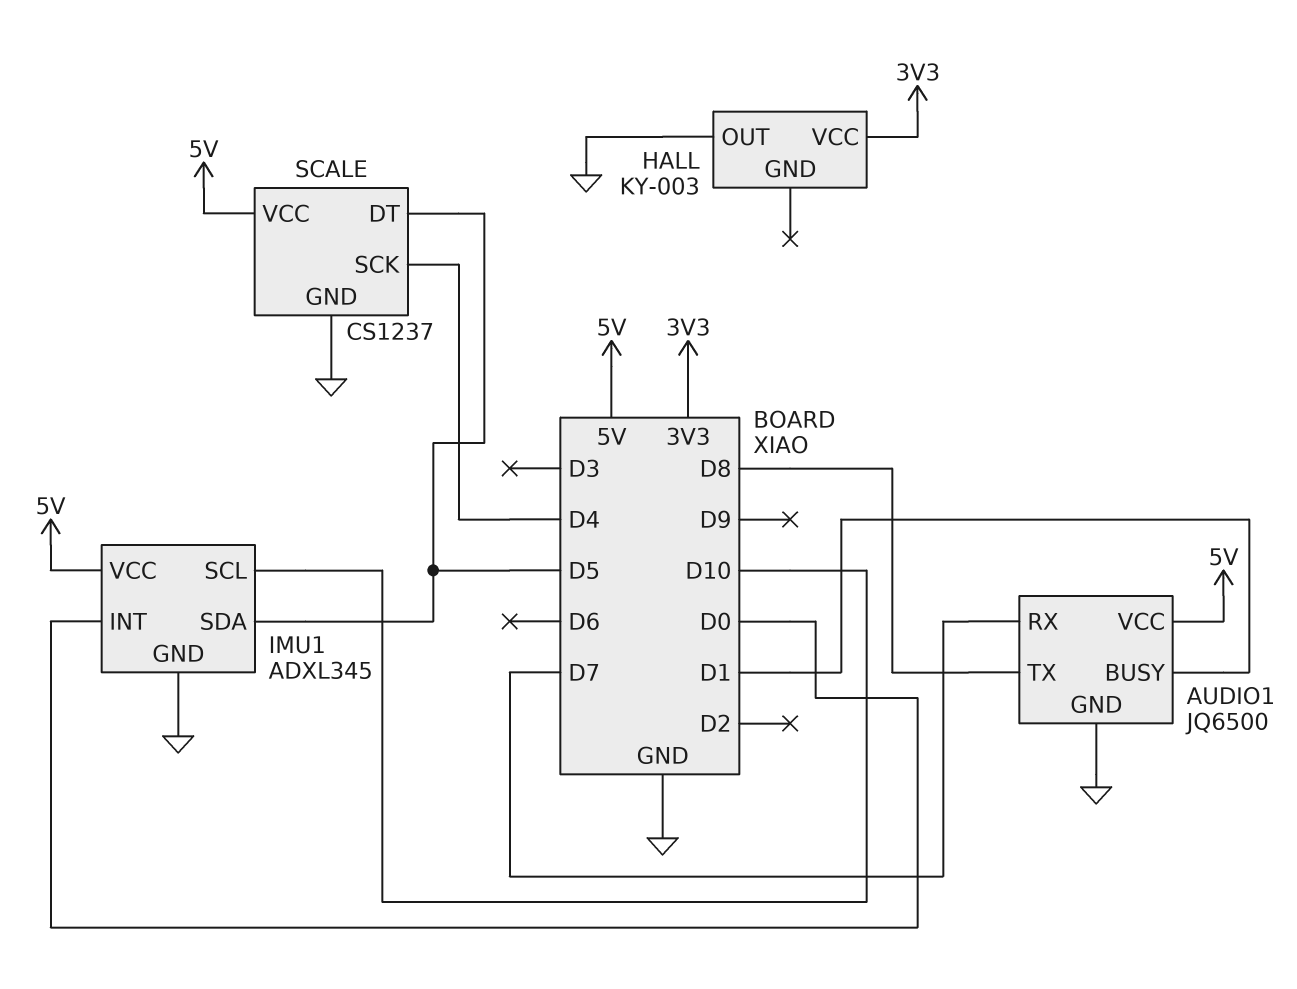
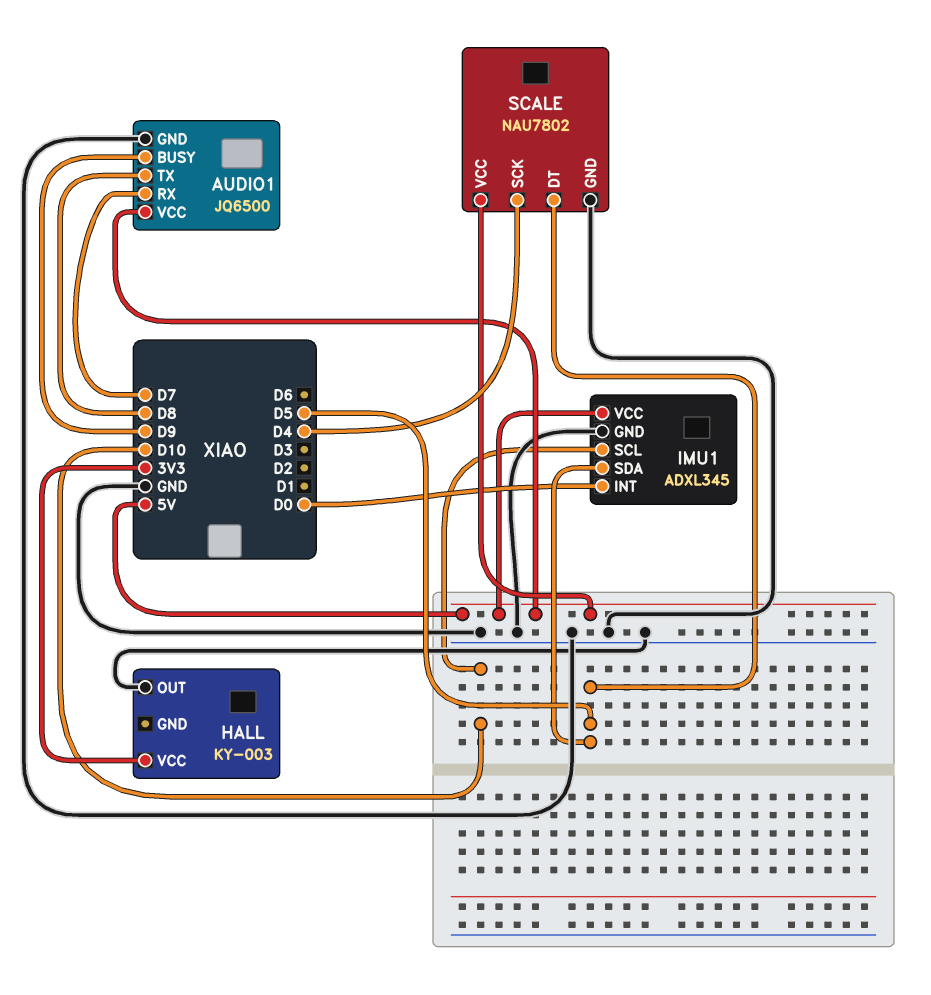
AUDIO1 pin BUSY: D1 -> D9
SCALE: CS1237 -> NAU7802

